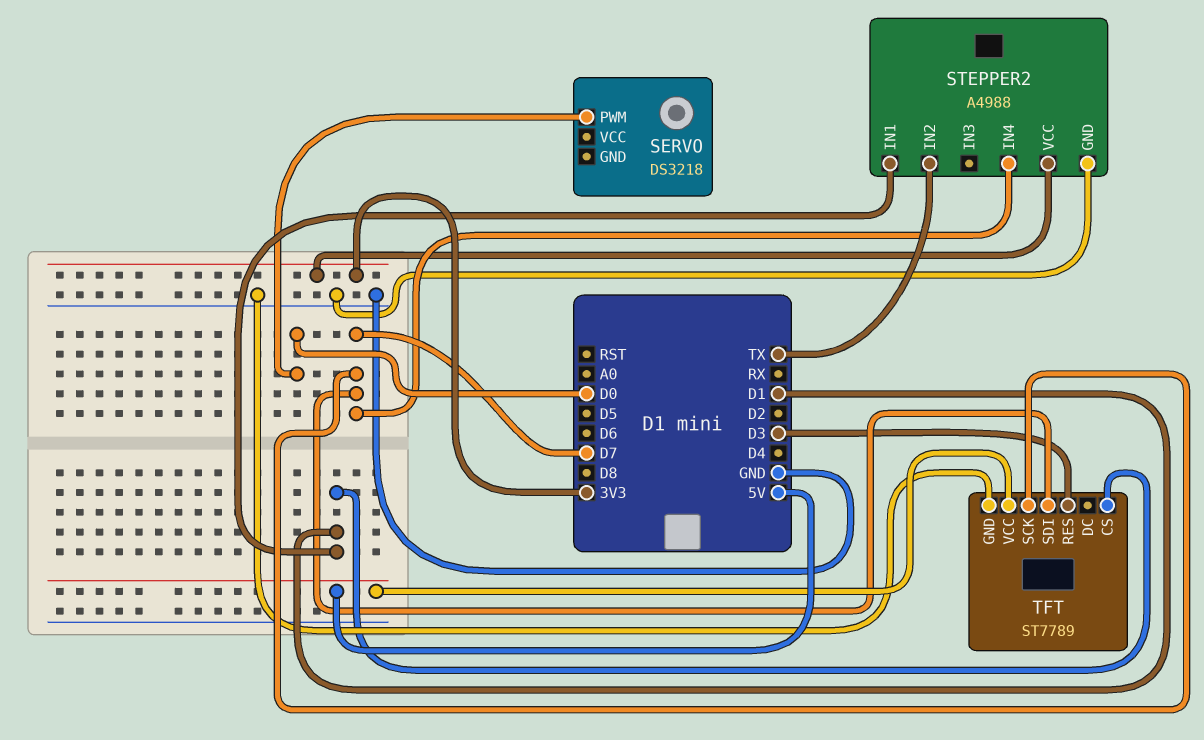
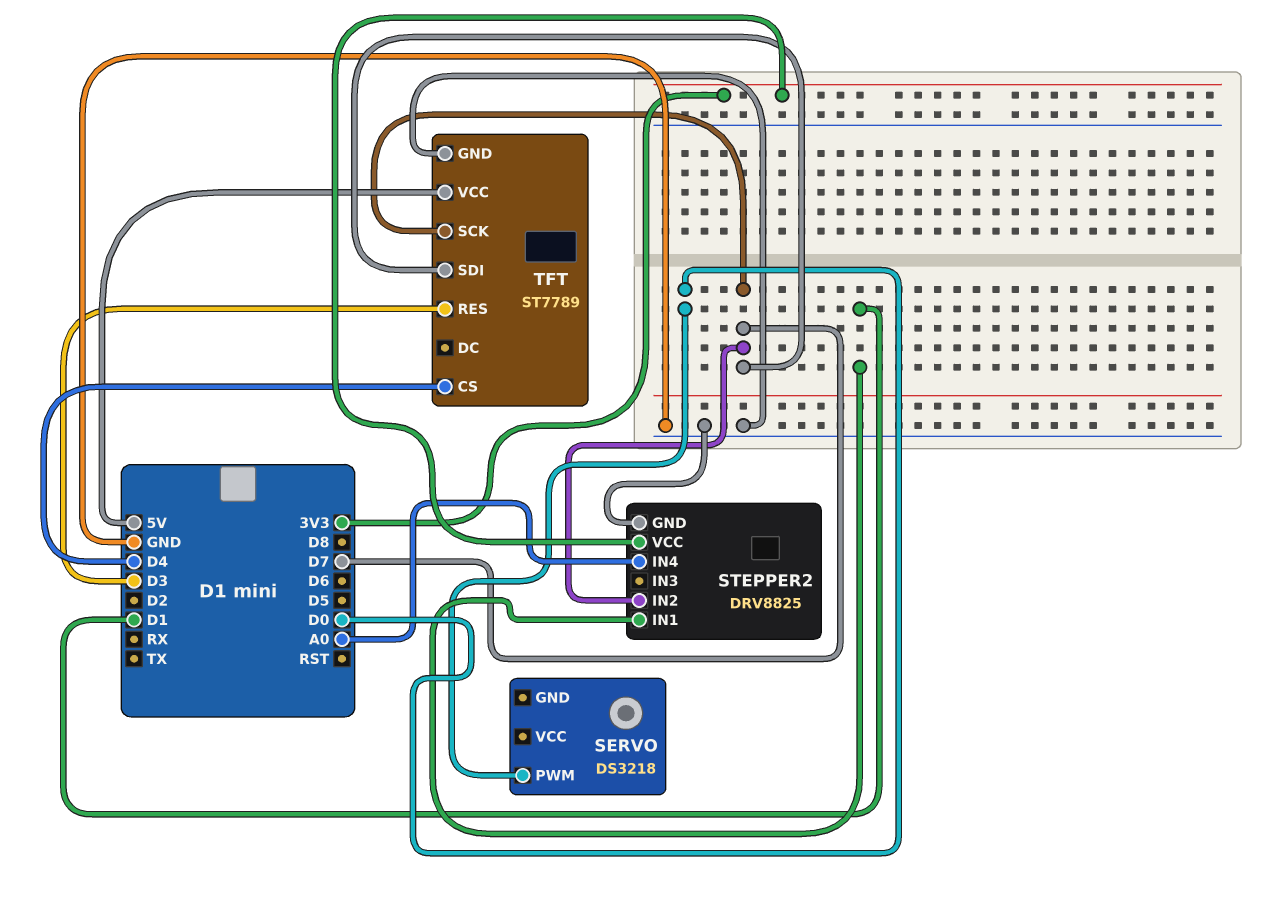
STEPPER2: A4988 -> DRV8825
STEPPER2 pin IN2: TX -> D7
STEPPER2 pin IN4: D7 -> A0
TFT pin CS: D1 -> D4

